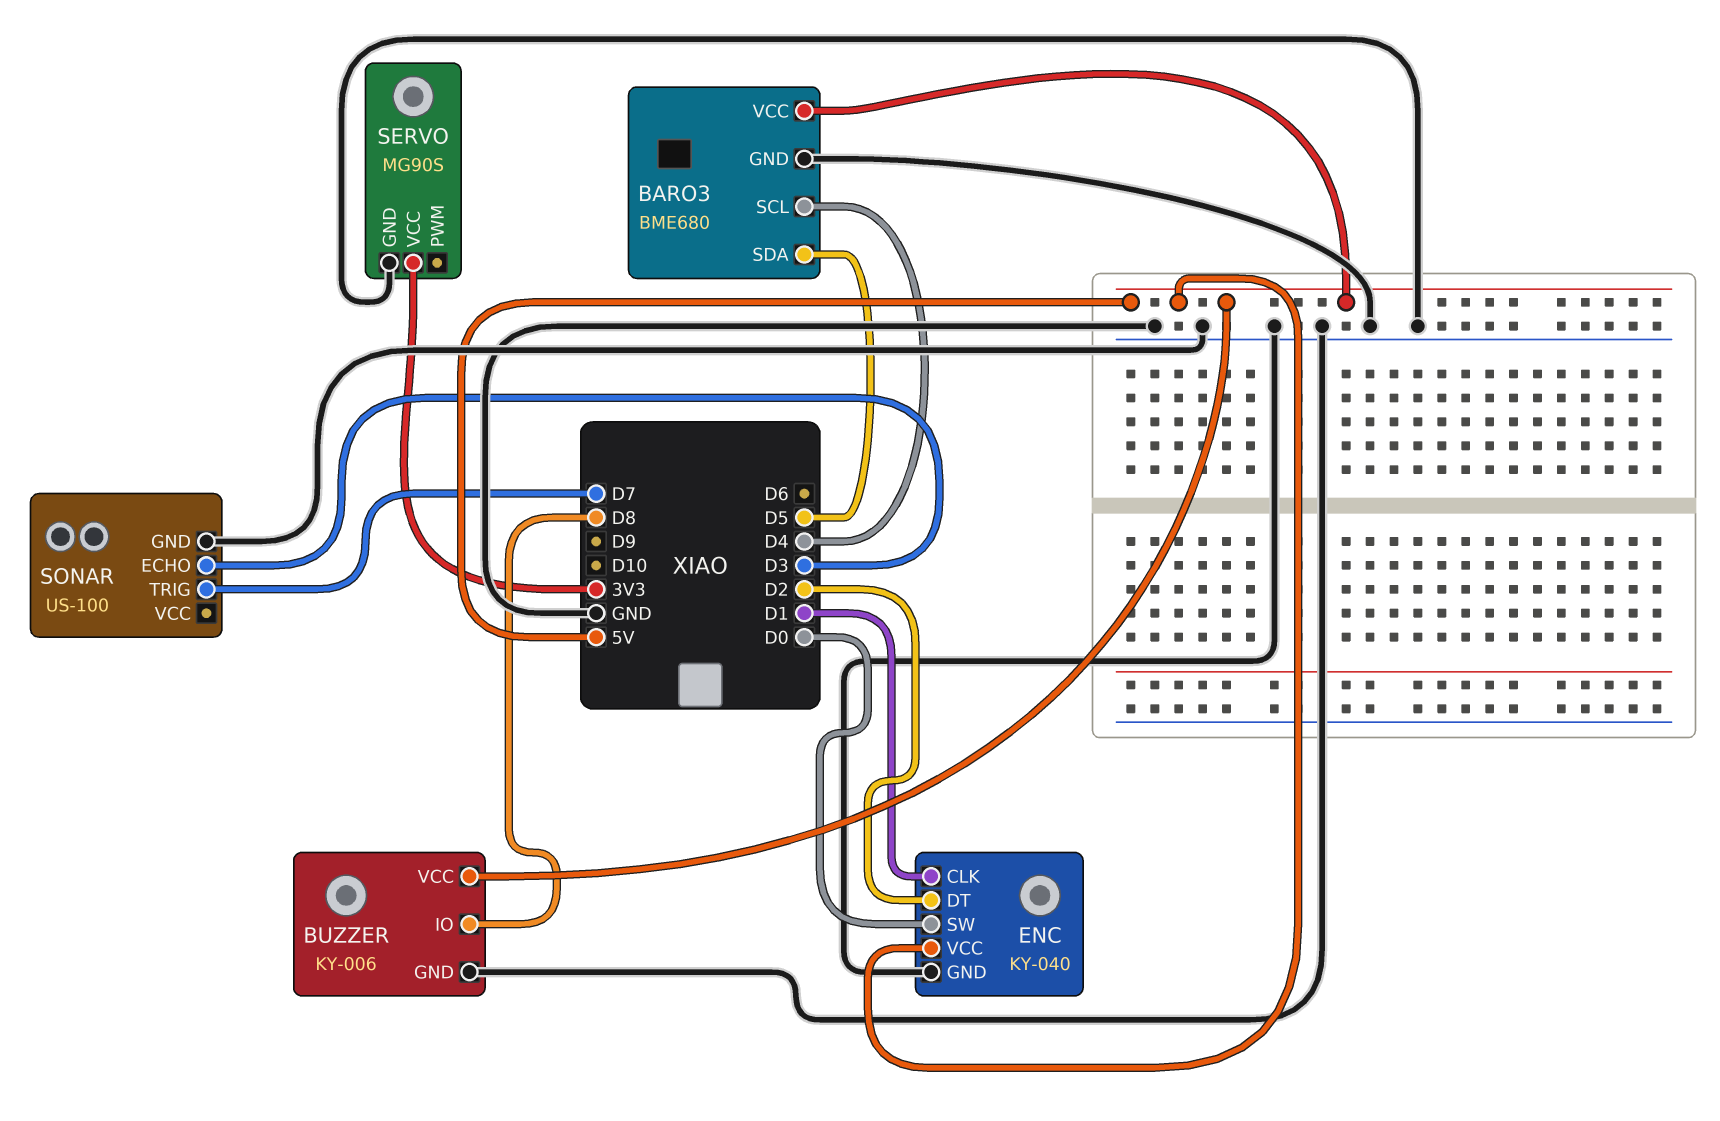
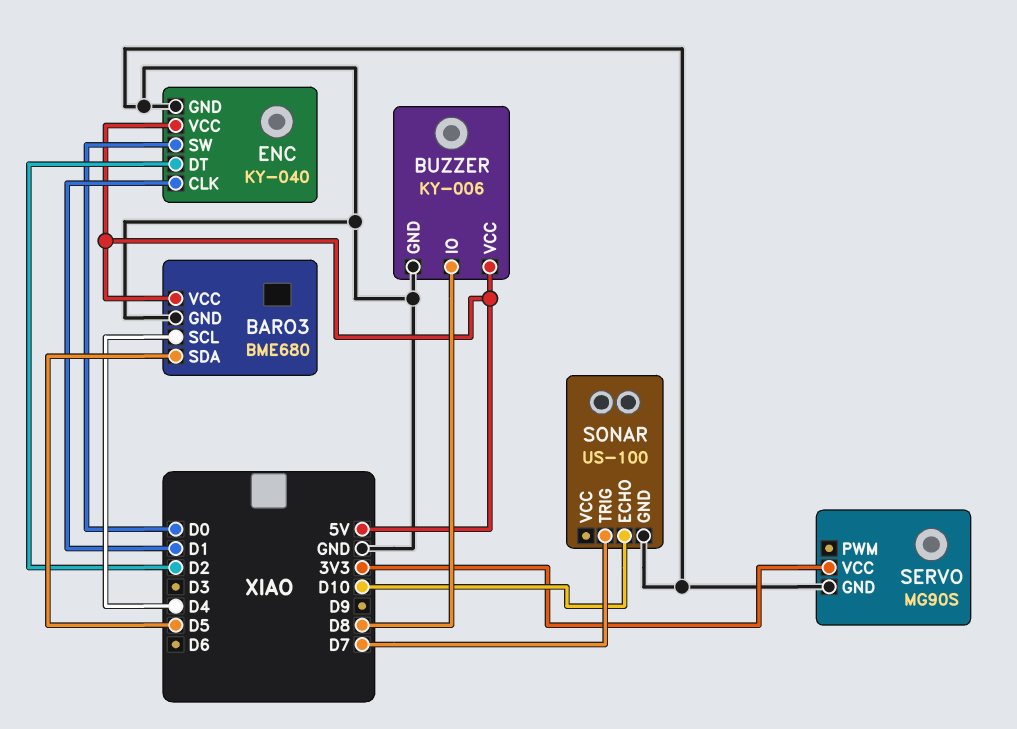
SONAR pin ECHO: D3 -> D10

